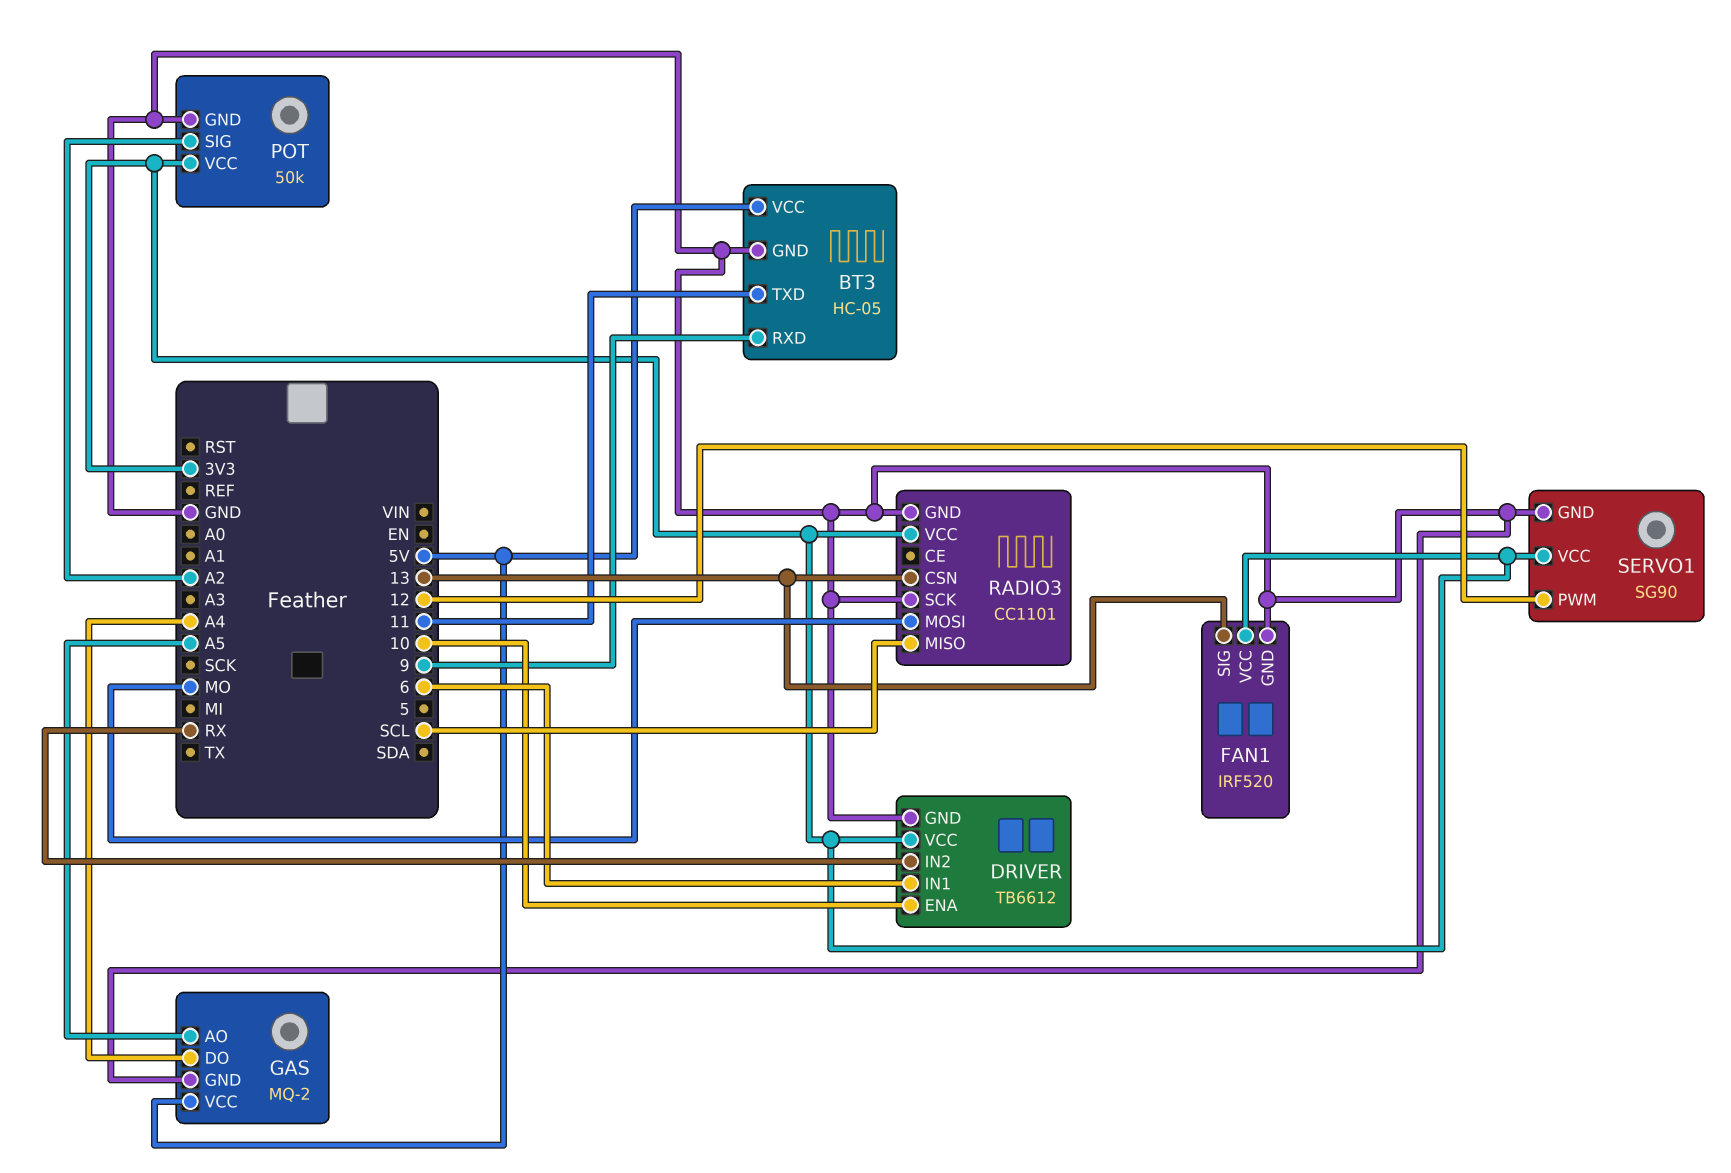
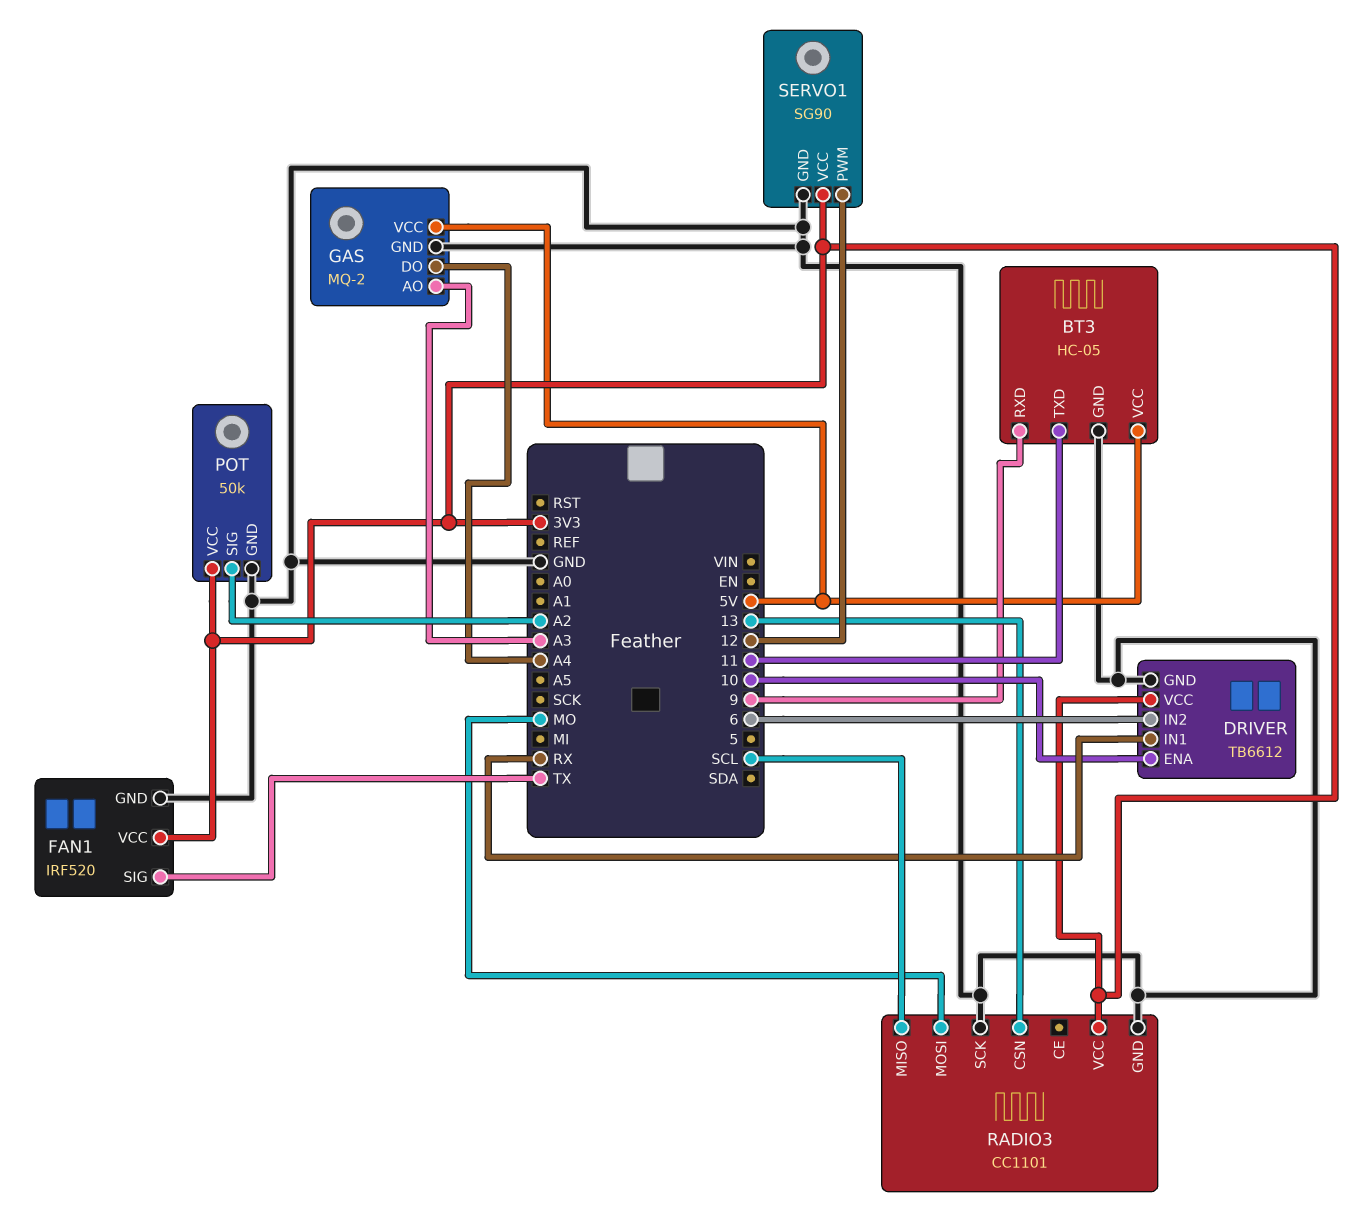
DRIVER pin IN1: 6 -> RX
DRIVER pin IN2: RX -> 6
FAN1 pin SIG: 13 -> TX
GAS pin AO: A5 -> A3

